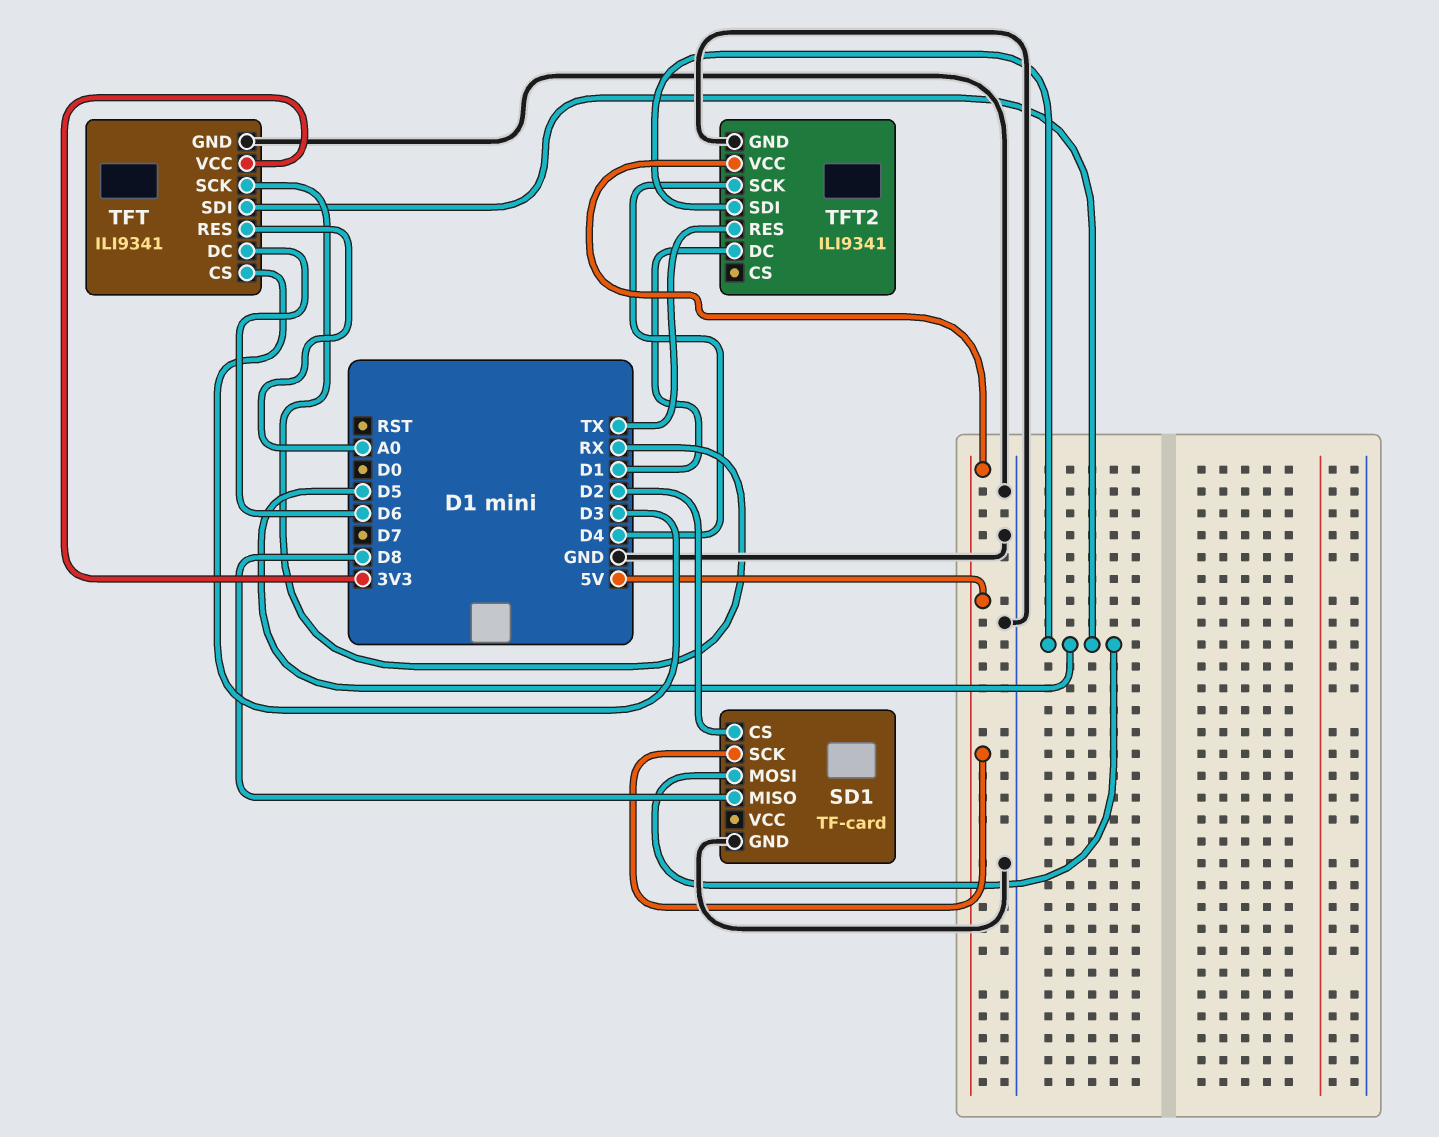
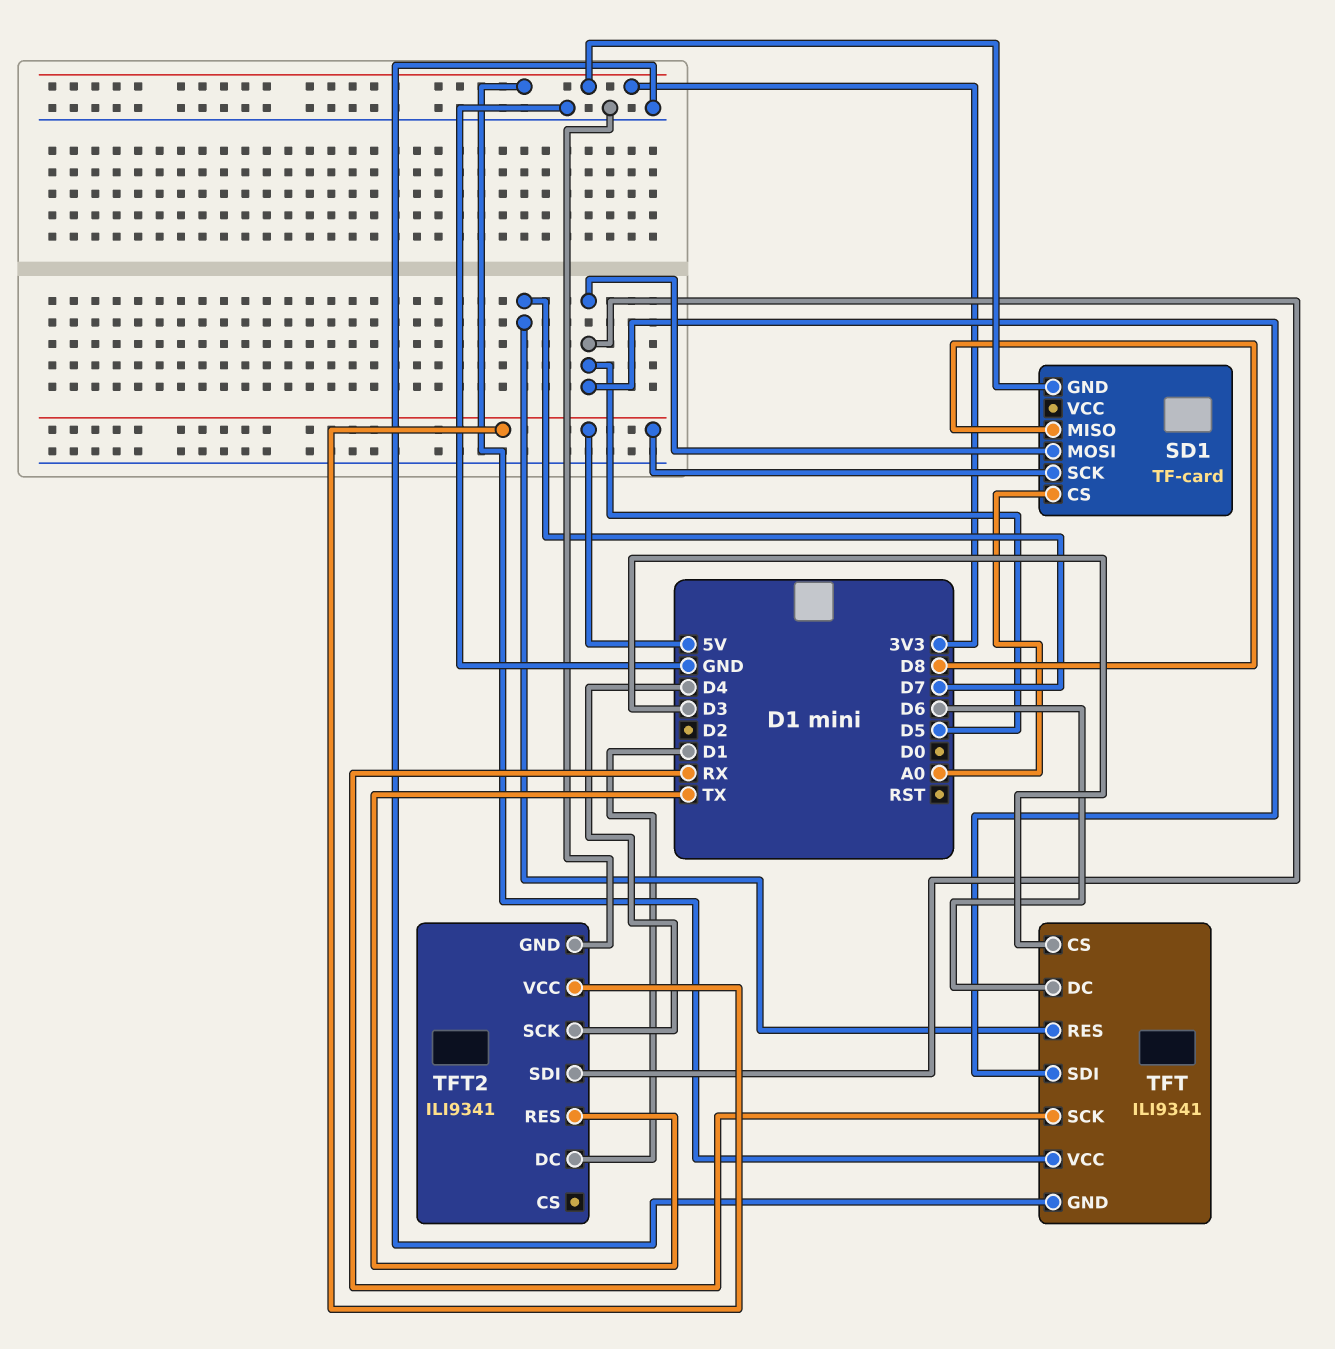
SD1 pin CS: D2 -> A0
SD1 pin GND: GND -> 3V3
TFT pin RES: A0 -> D7

